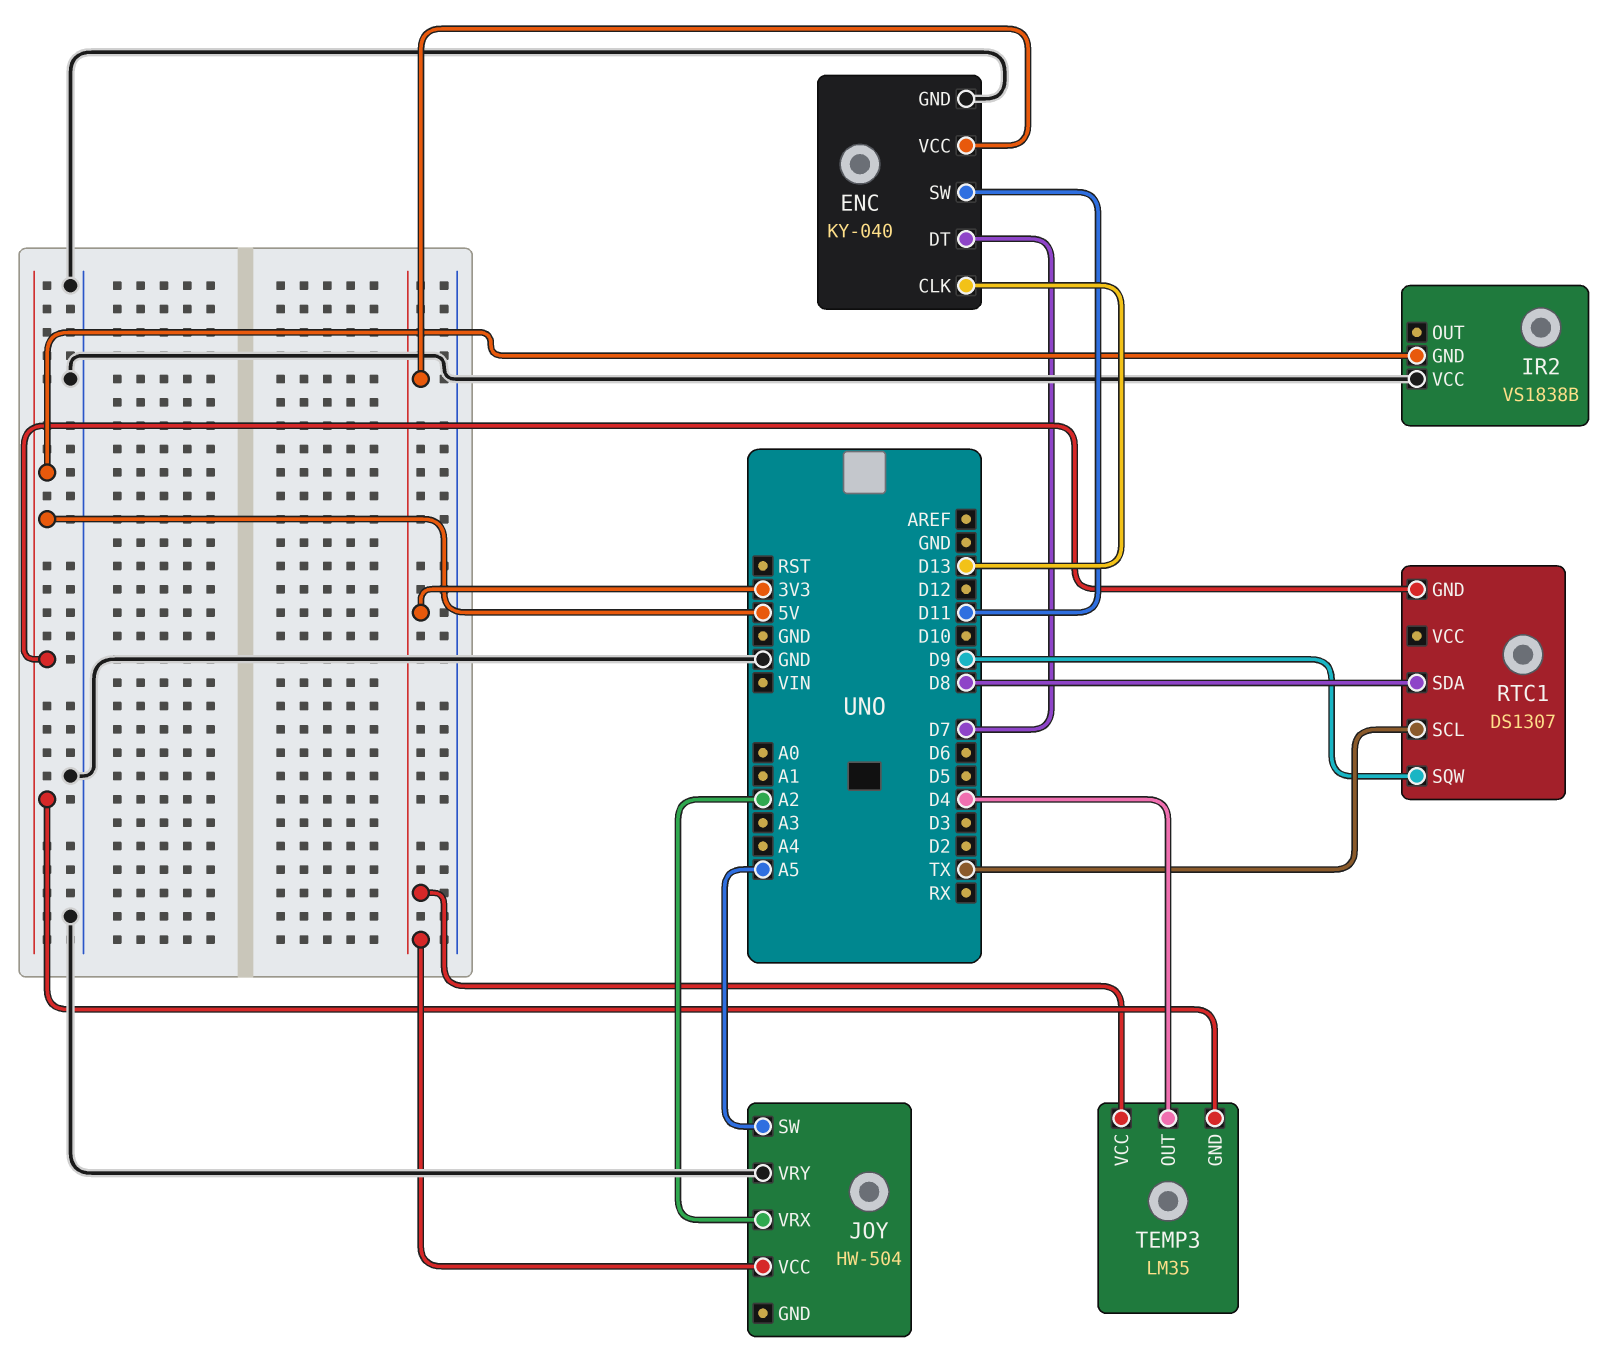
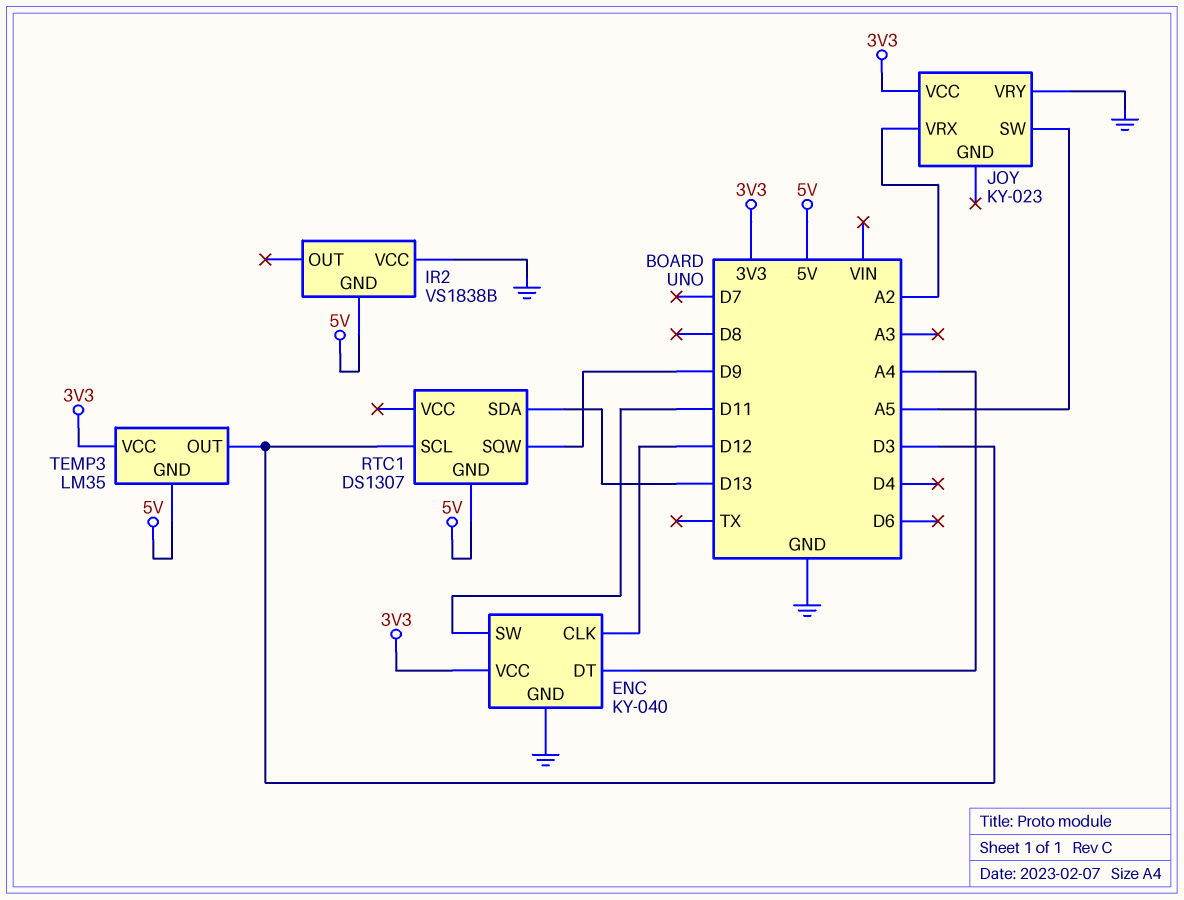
ENC pin CLK: D13 -> D12
ENC pin DT: D7 -> A4
JOY: HW-504 -> KY-023
RTC1 pin SCL: TX -> D3
RTC1 pin SDA: D8 -> D13
TEMP3 pin OUT: D4 -> D3

